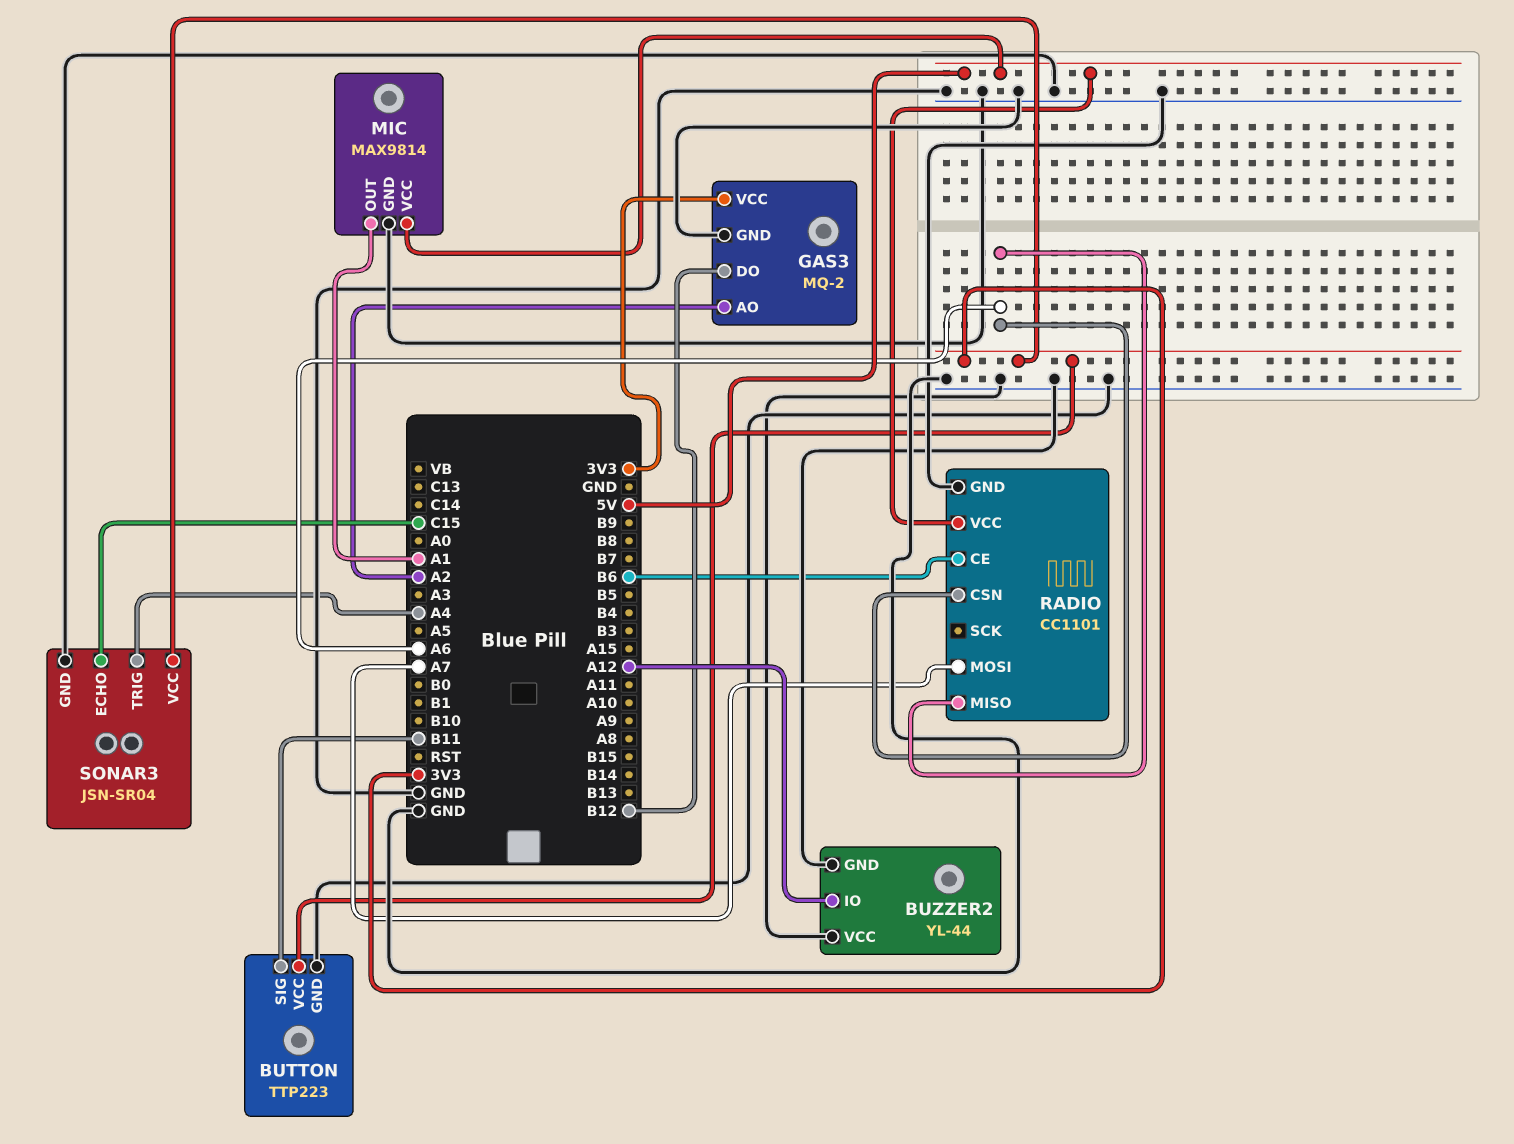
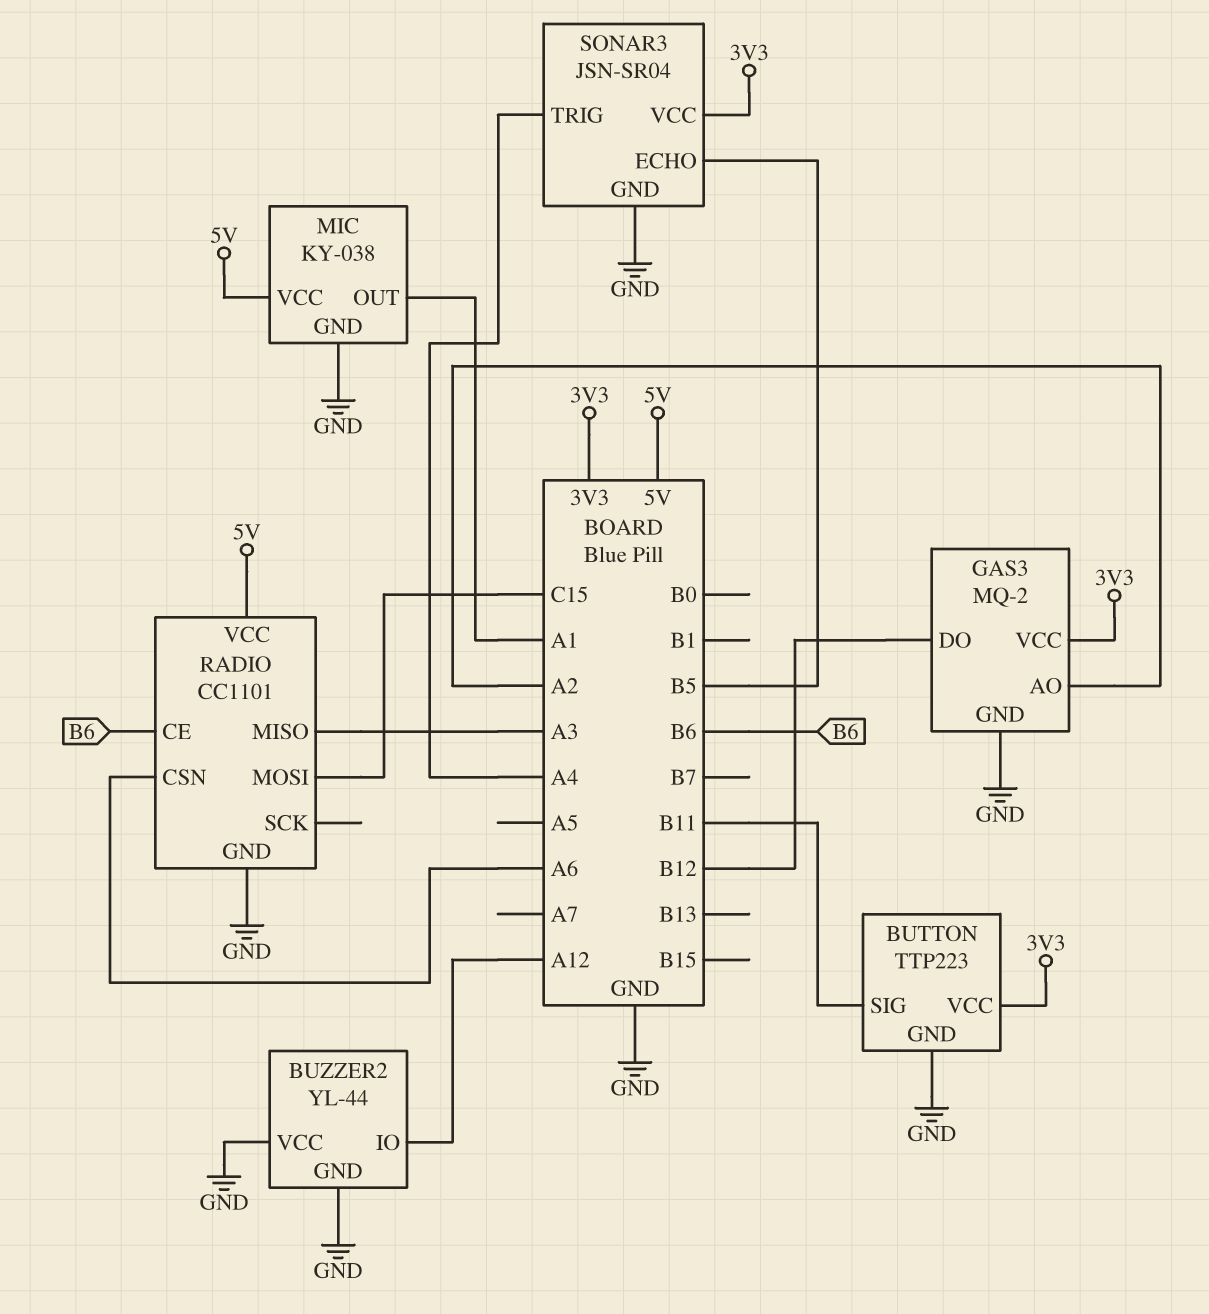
MIC: MAX9814 -> KY-038
RADIO pin MISO: A6 -> A3
RADIO pin MOSI: A7 -> C15
SONAR3 pin ECHO: C15 -> B5

